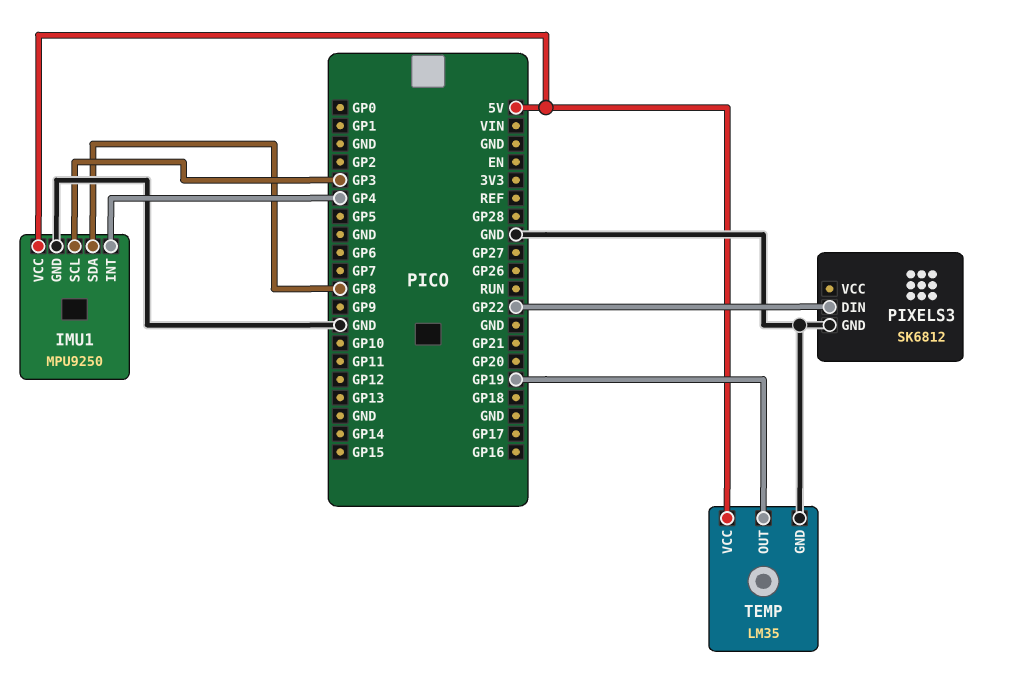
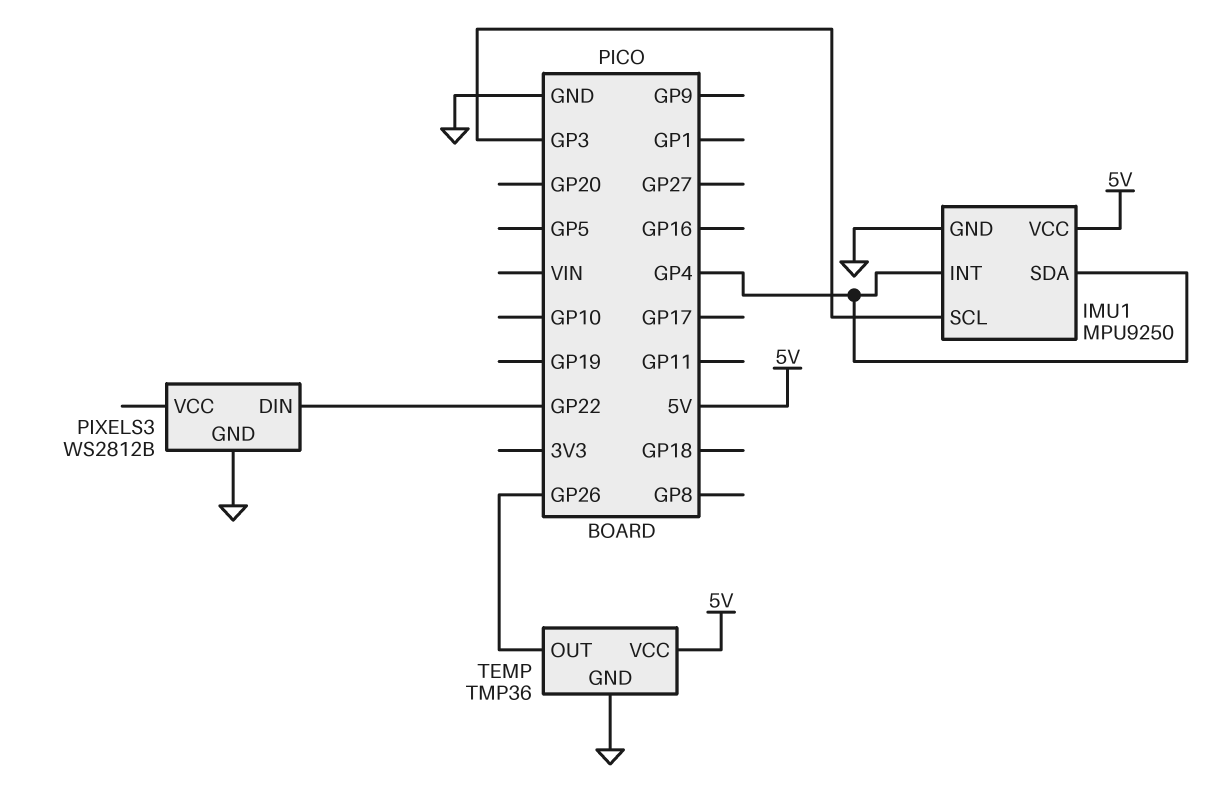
IMU1 pin SDA: GP8 -> GP4
PIXELS3: SK6812 -> WS2812B
TEMP: LM35 -> TMP36
TEMP pin OUT: GP19 -> GP26

